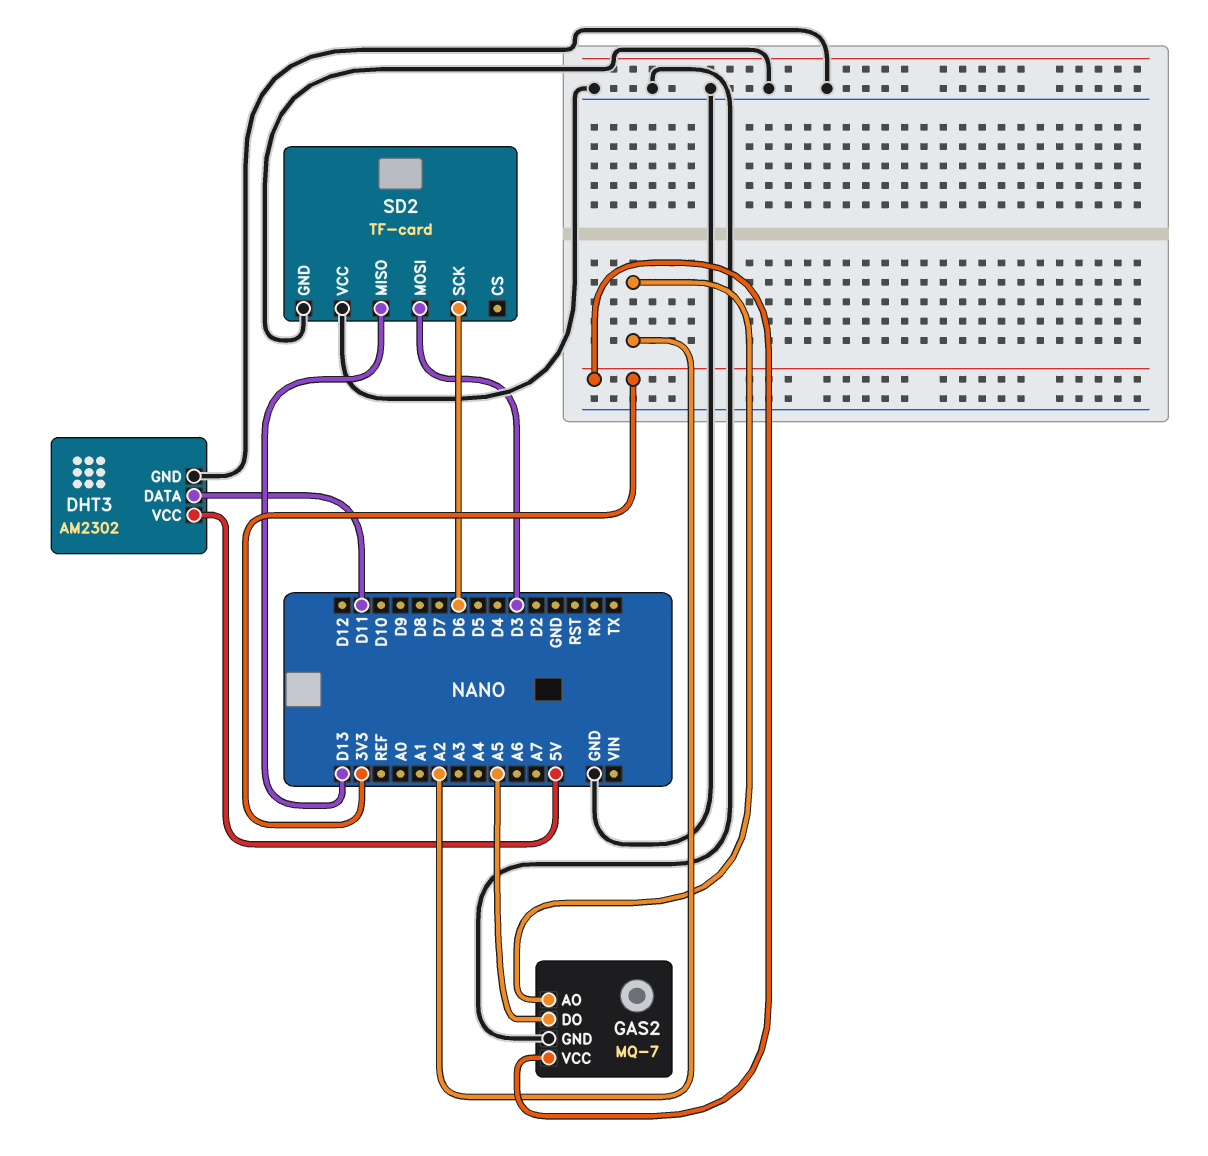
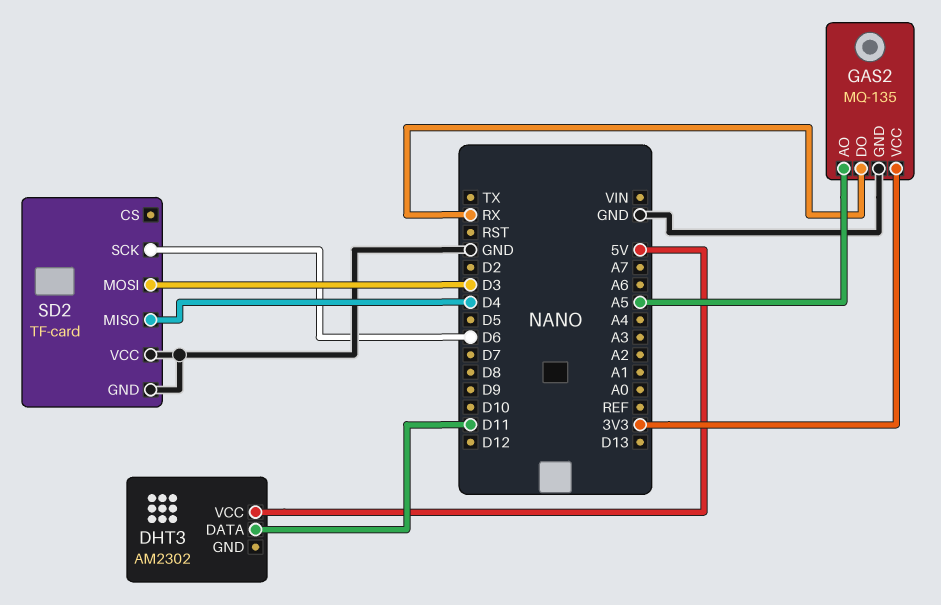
DHT3 pin GND: GND -> none
GAS2: MQ-7 -> MQ-135
GAS2 pin AO: A2 -> A5
GAS2 pin DO: A5 -> RX
SD2 pin MISO: D13 -> D4

